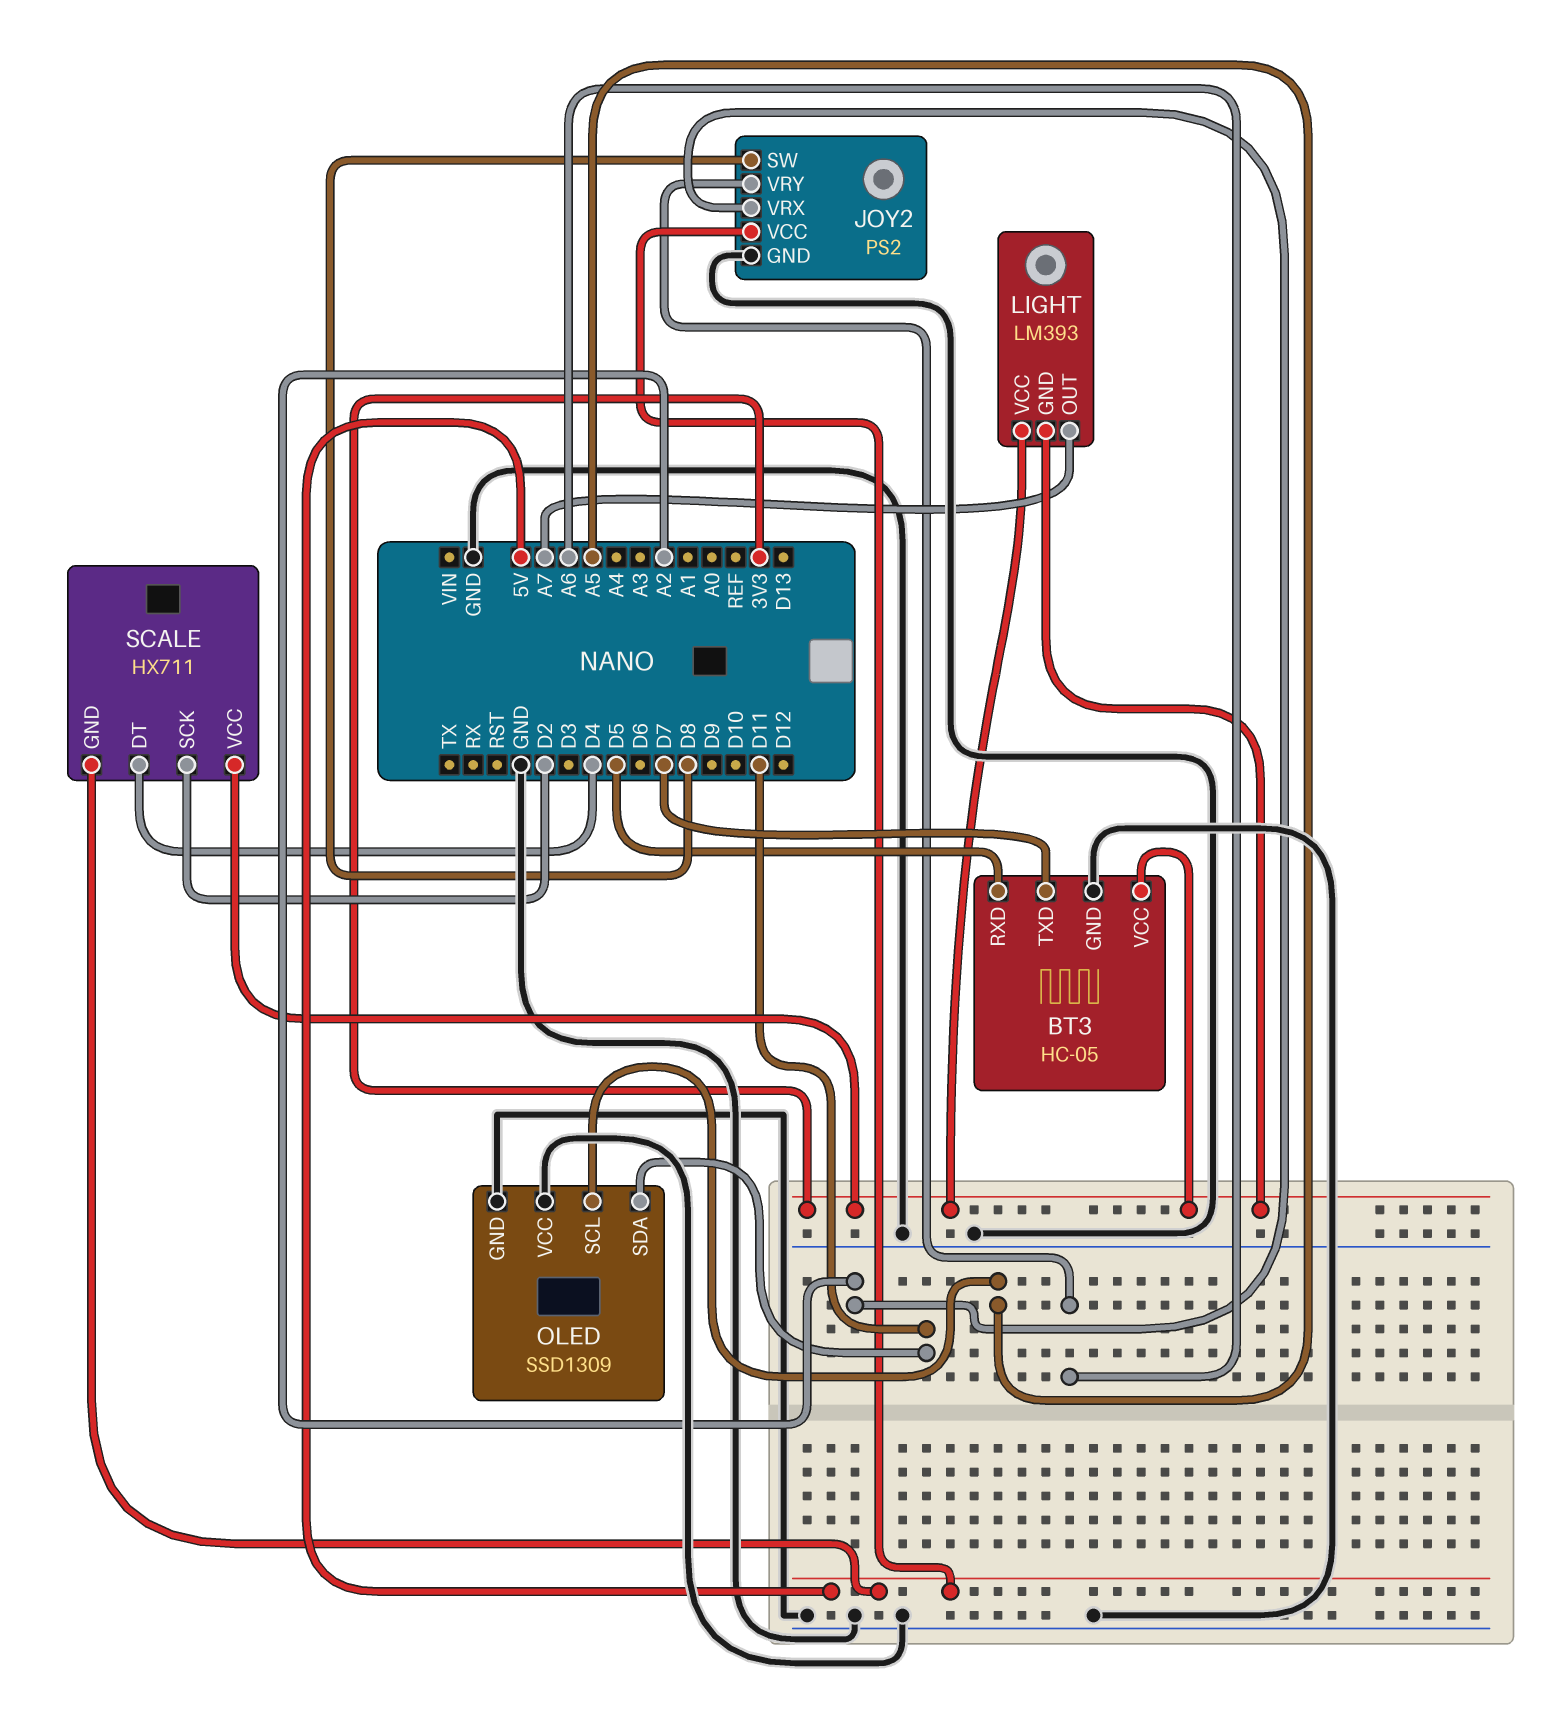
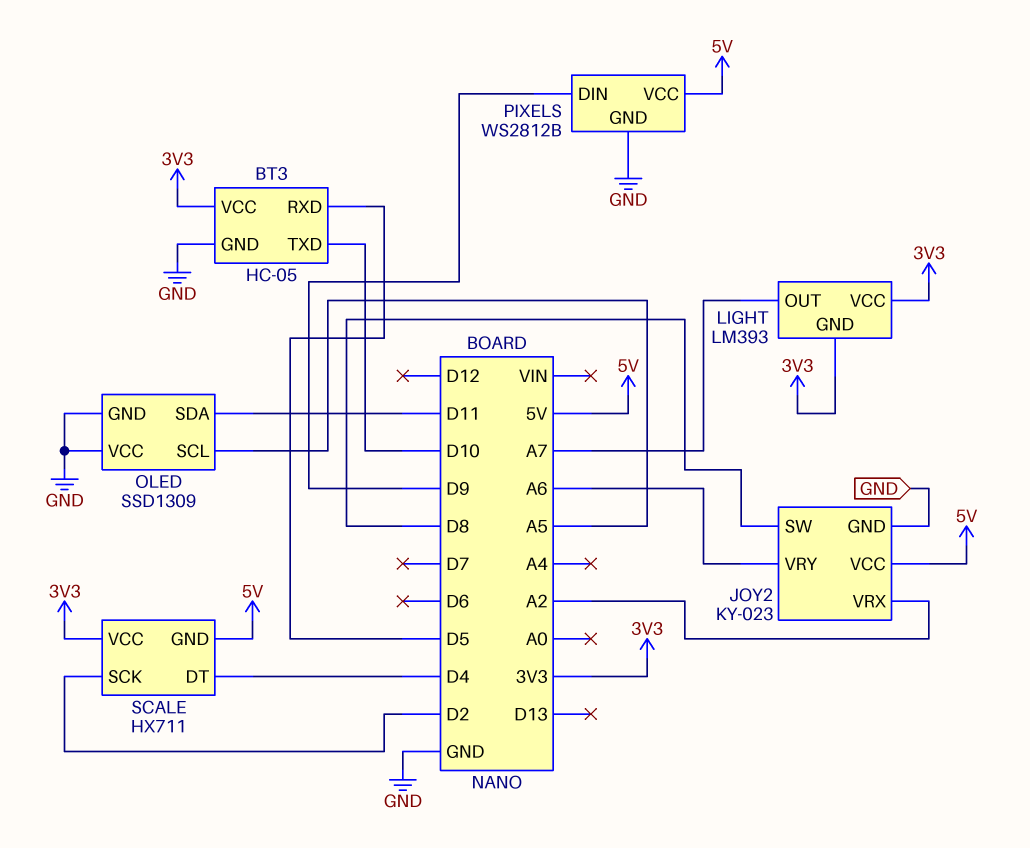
BT3 pin TXD: D7 -> D10
JOY2: PS2 -> KY-023
PIXELS: none -> WS2812B
PIXELS pin DIN: none -> D9
PIXELS pin GND: none -> GND
PIXELS pin VCC: none -> 5V

